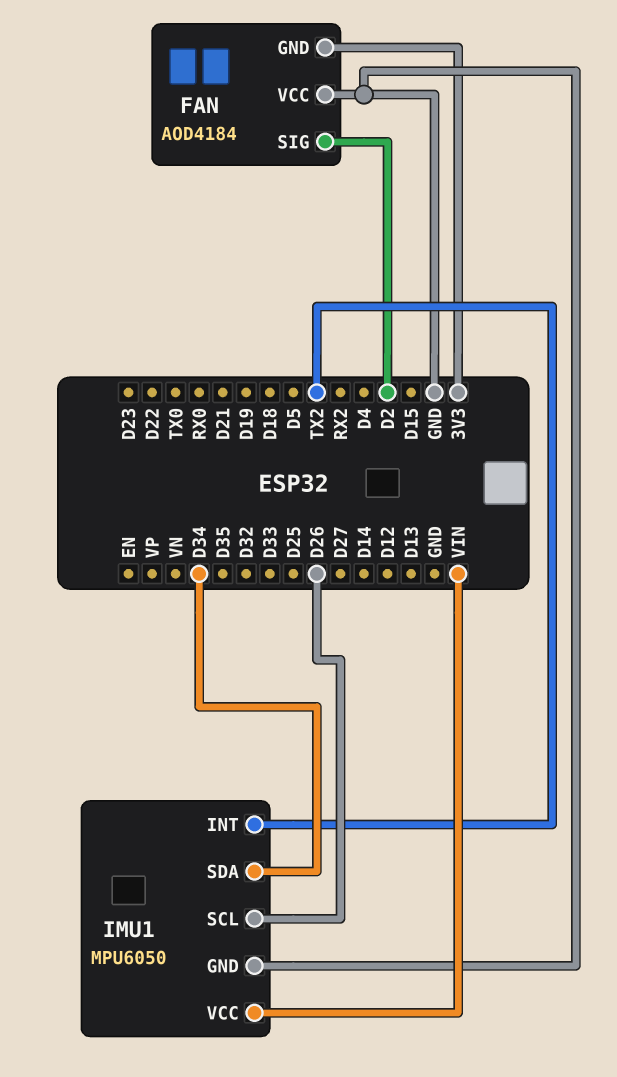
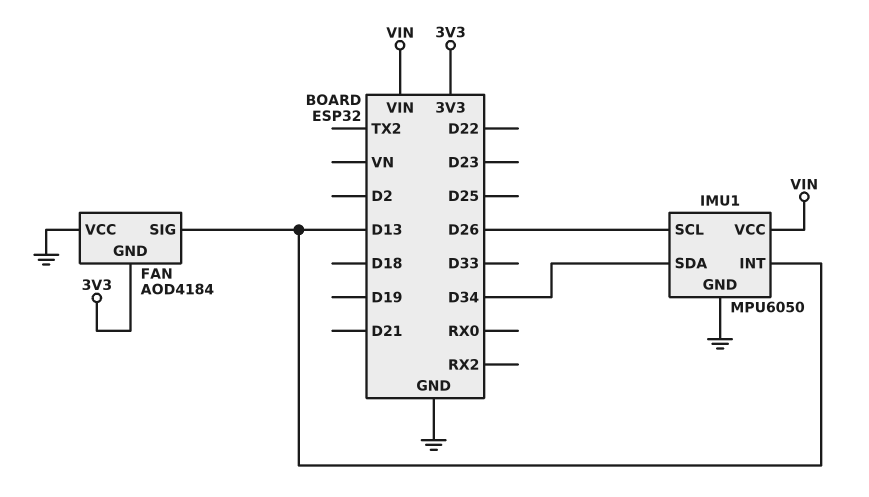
FAN pin SIG: D2 -> D13
IMU1 pin INT: TX2 -> D13

